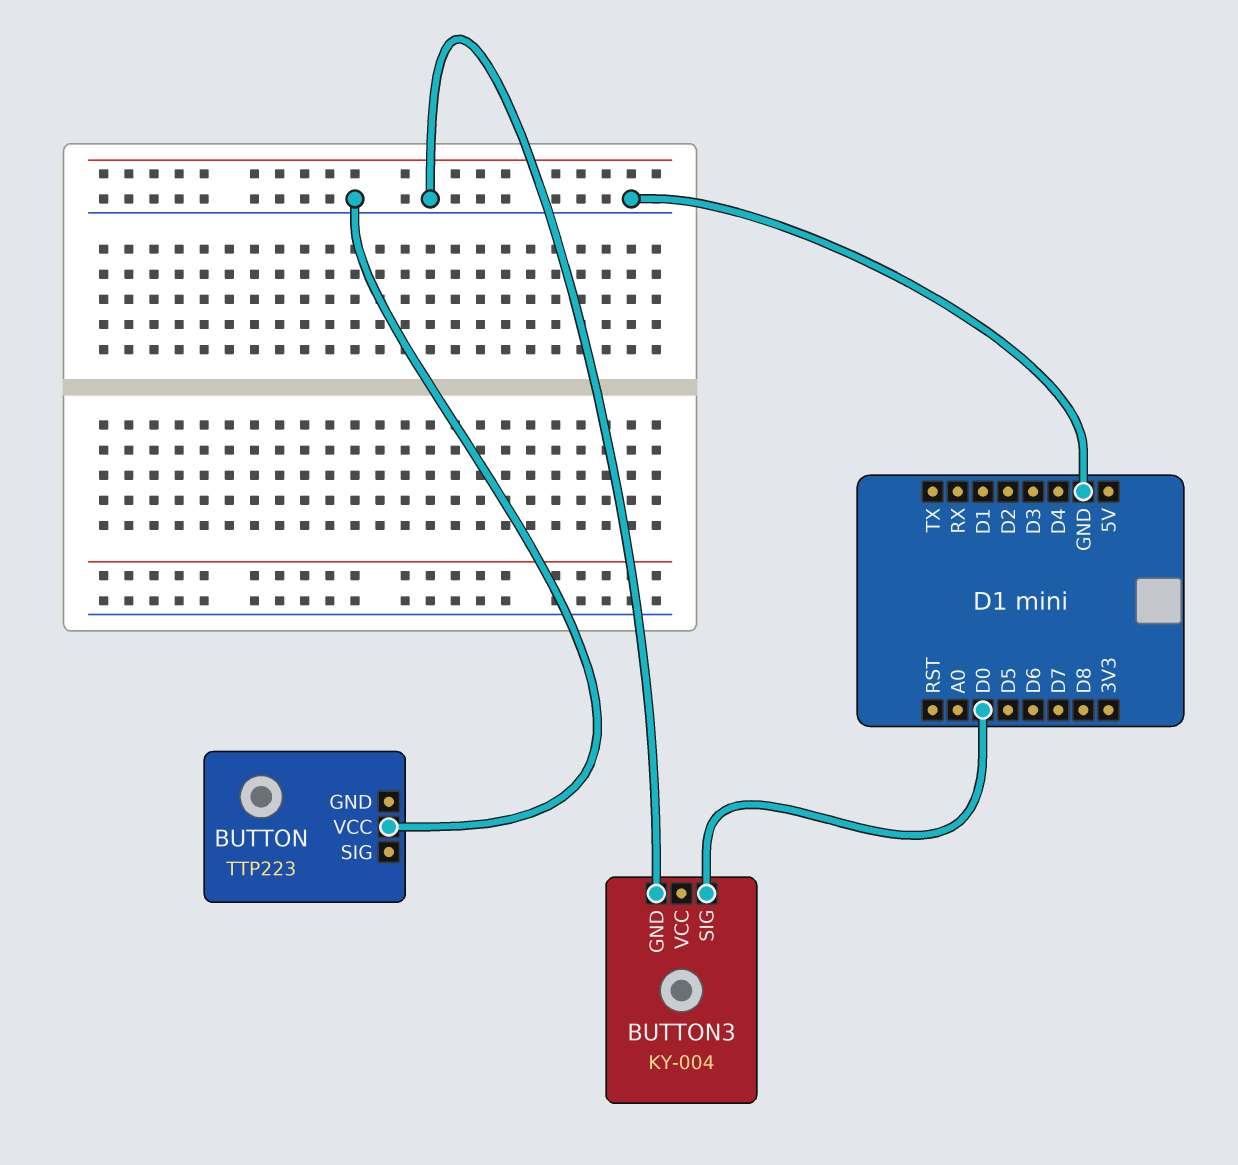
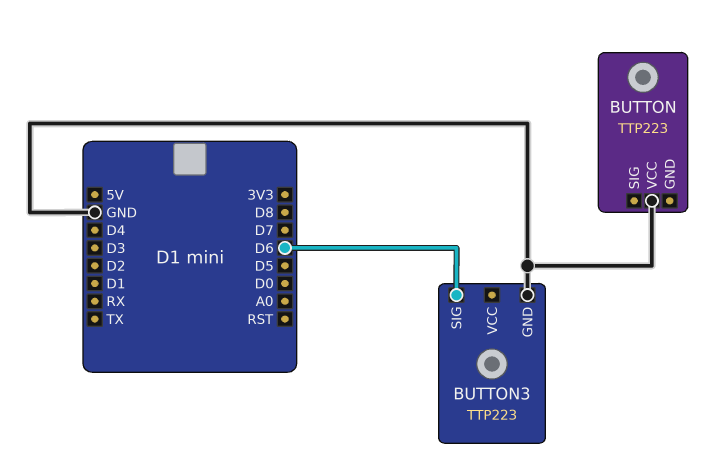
BUTTON3: KY-004 -> TTP223
BUTTON3 pin SIG: D0 -> D6

